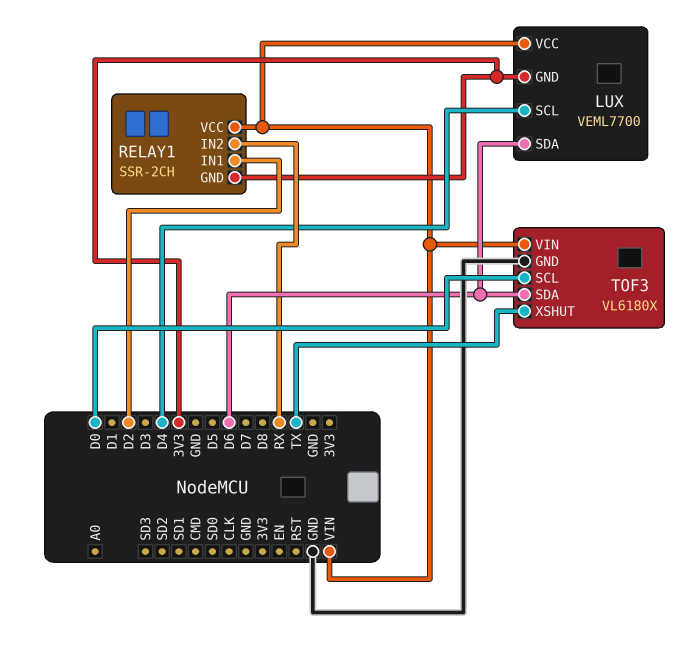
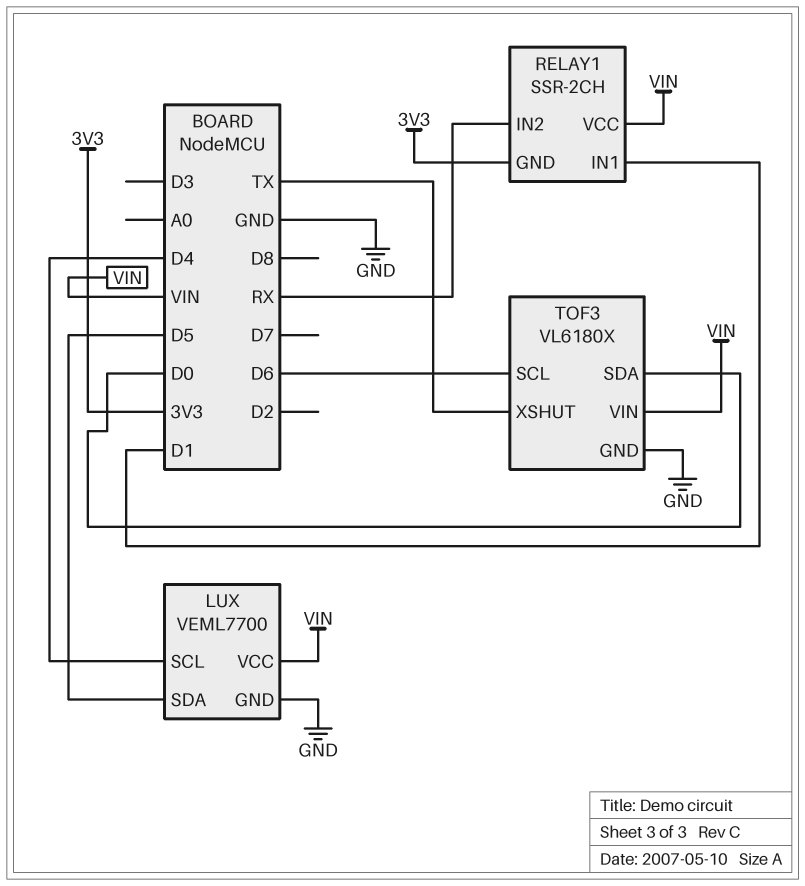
LUX pin GND: 3V3 -> GND
LUX pin SDA: D6 -> D5
RELAY1 pin IN1: D2 -> D1
TOF3 pin SCL: D0 -> D6
TOF3 pin SDA: D6 -> D0

